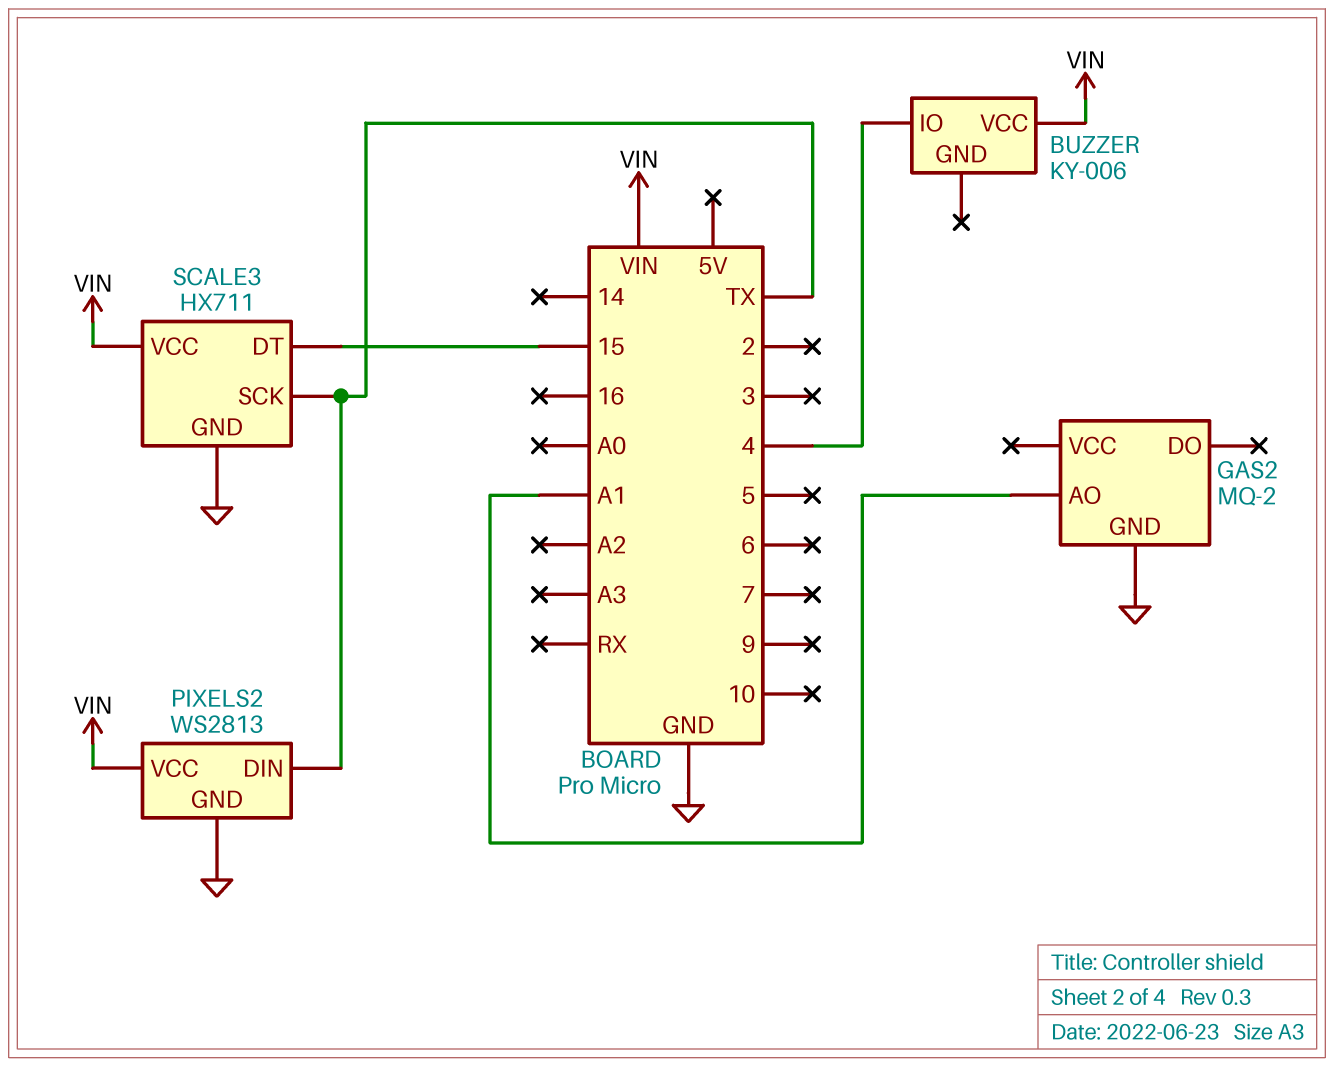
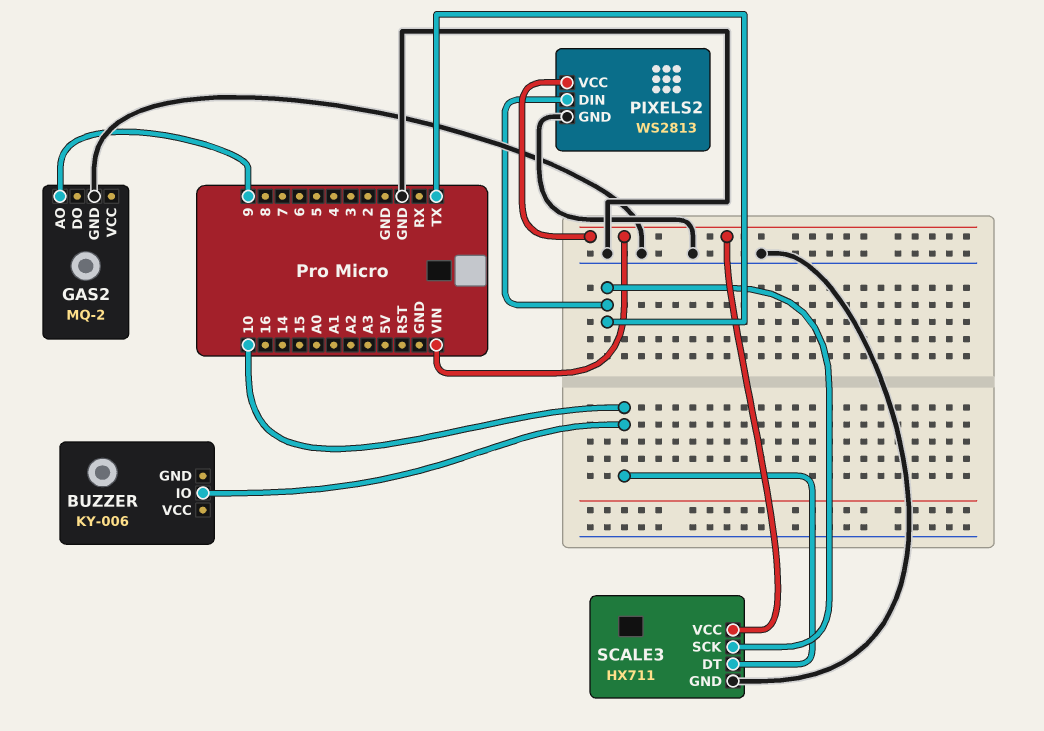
BUZZER pin IO: 4 -> 10
BUZZER pin VCC: VIN -> none
GAS2 pin AO: A1 -> 9
SCALE3 pin DT: 15 -> 10

